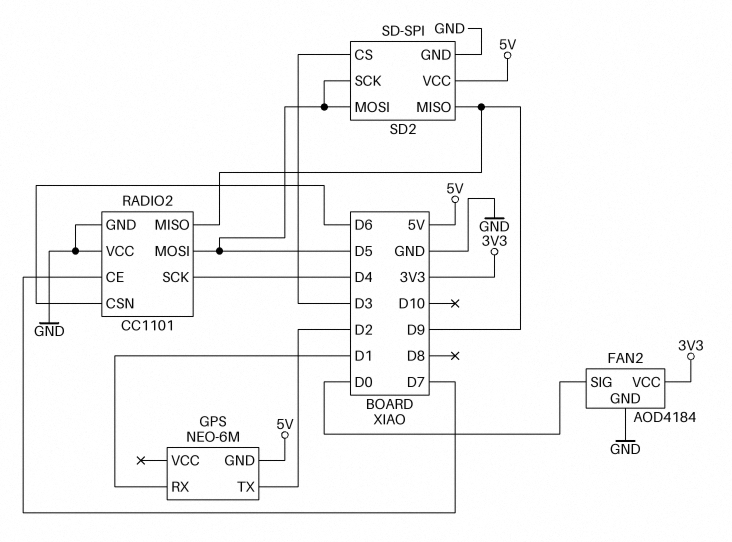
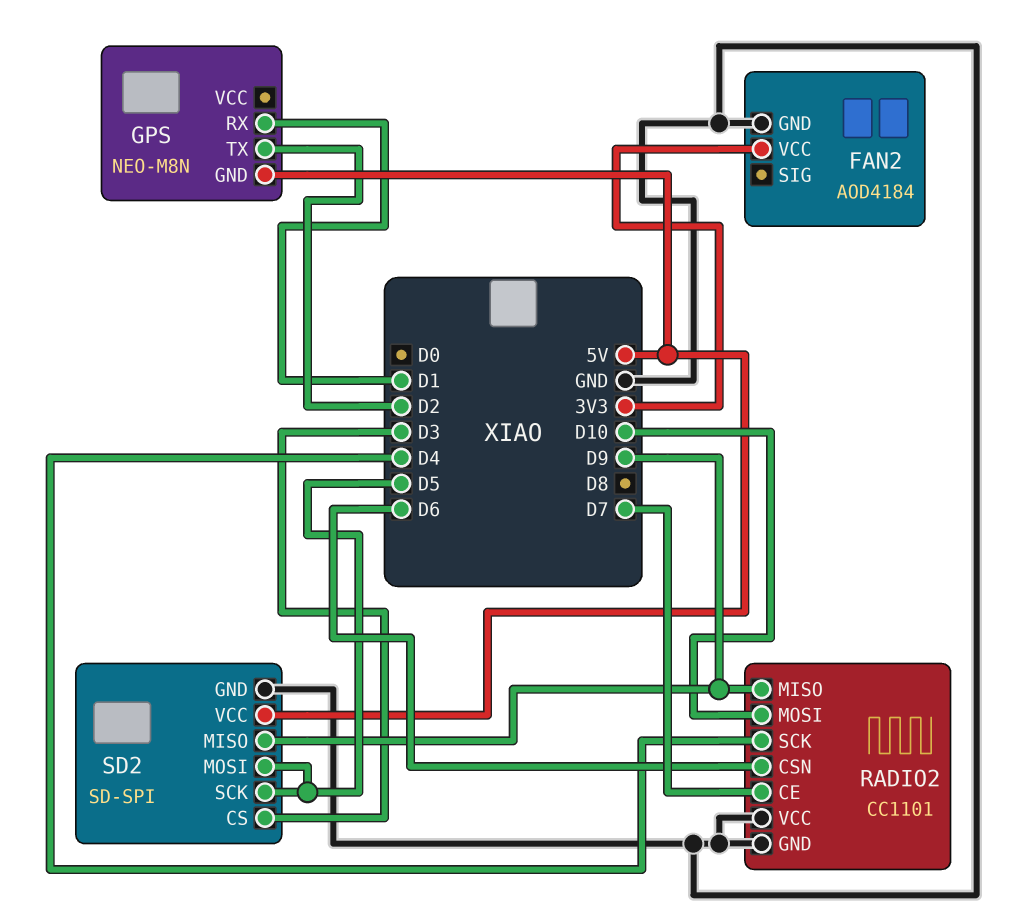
FAN2 pin SIG: D0 -> none
GPS: NEO-6M -> NEO-M8N
RADIO2 pin MOSI: D5 -> D10

